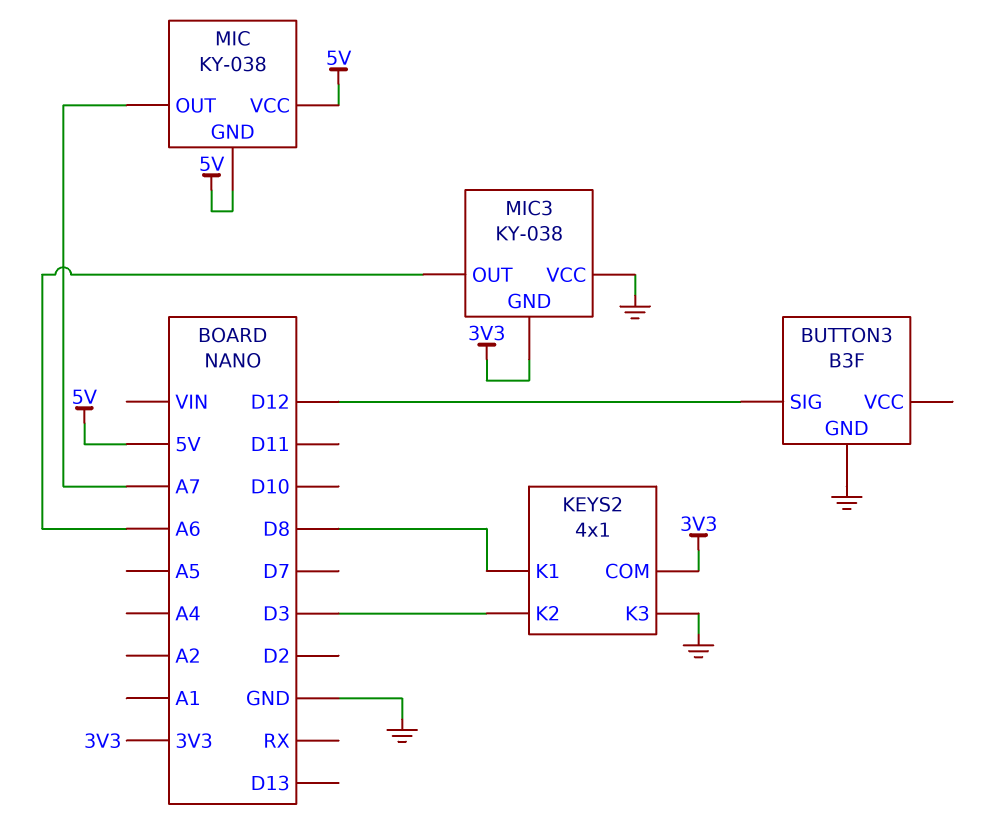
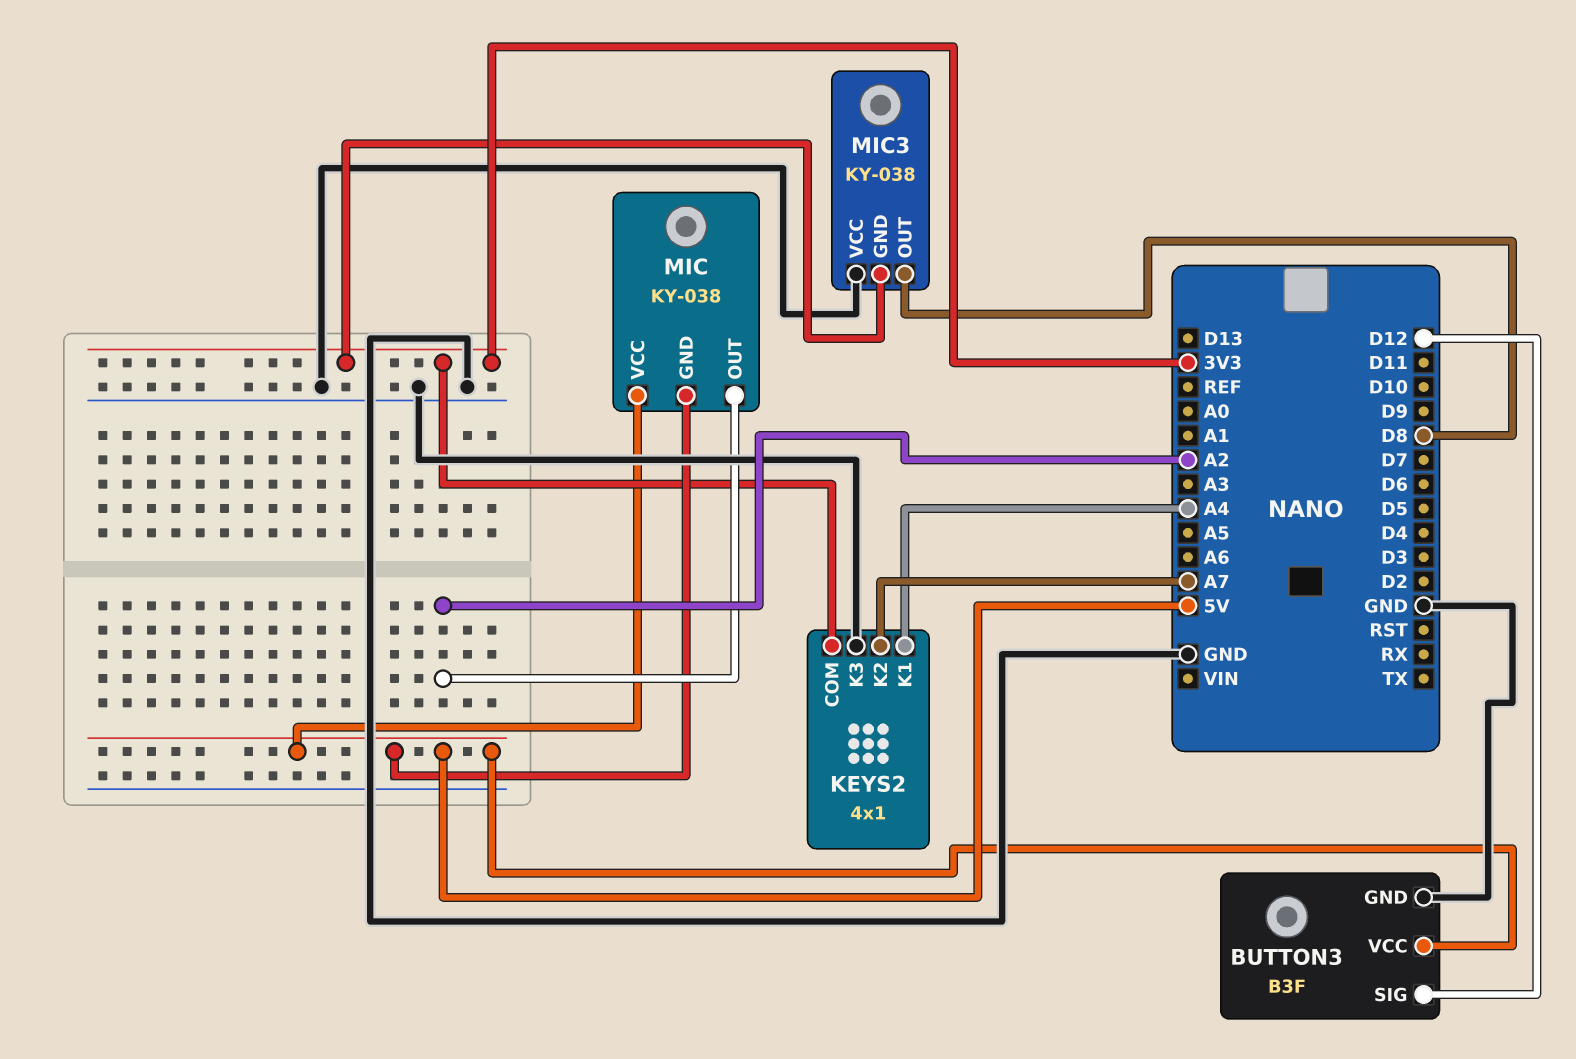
BUTTON3 pin VCC: none -> 5V
KEYS2 pin K1: D8 -> A4
KEYS2 pin K2: D3 -> A7
MIC pin OUT: A7 -> A2
MIC3 pin OUT: A6 -> D8

